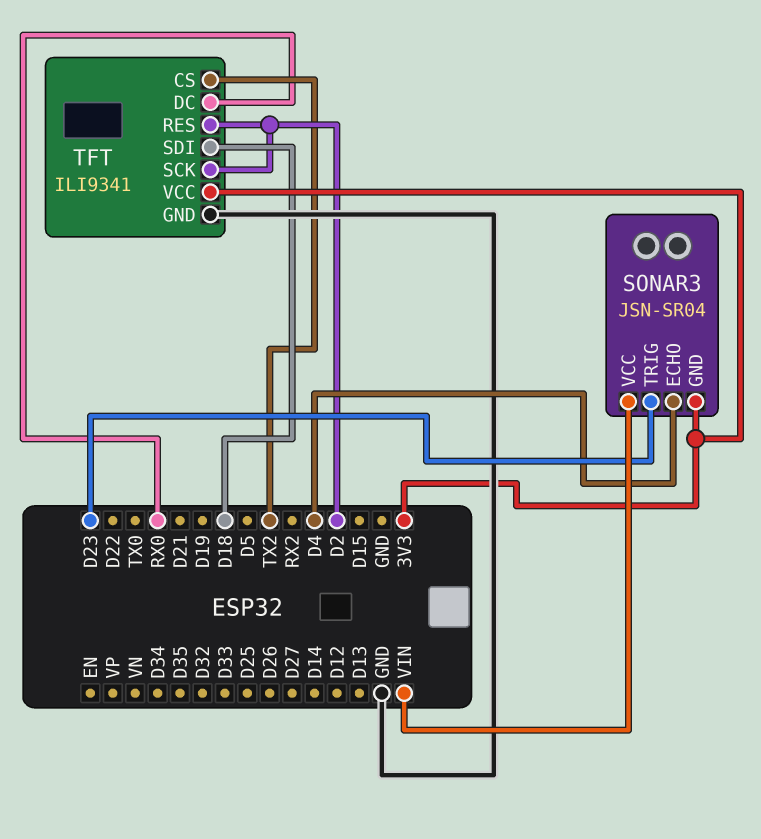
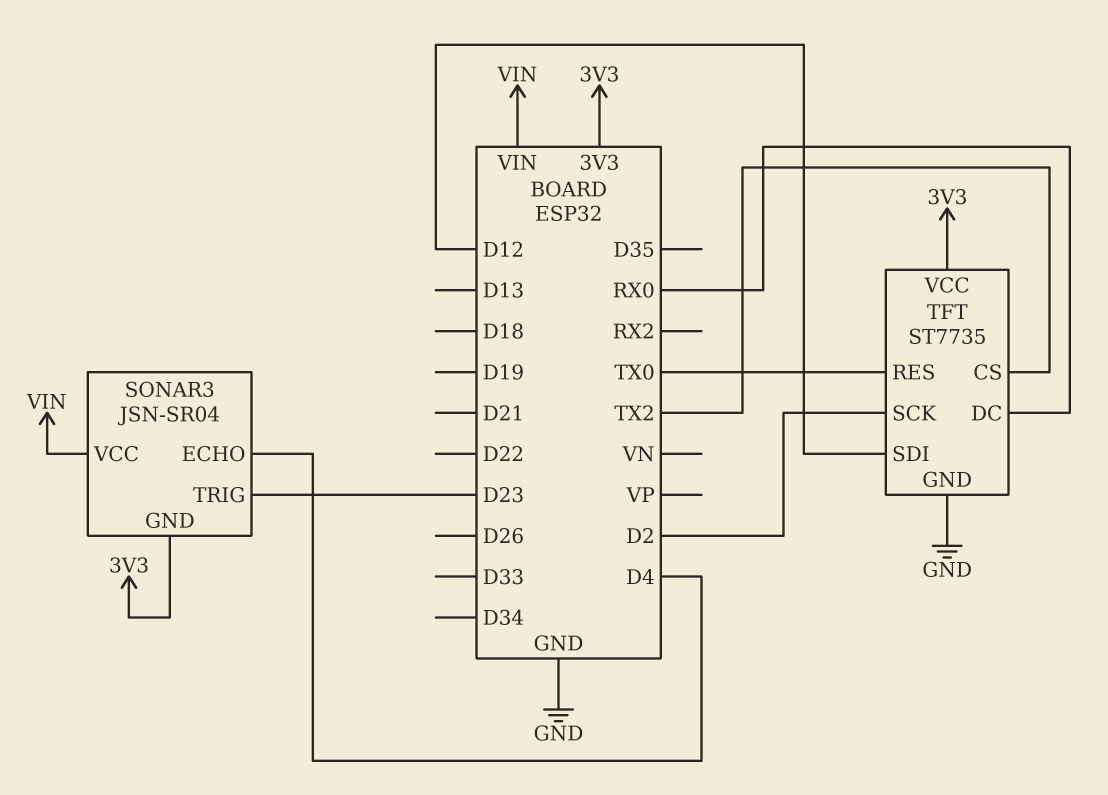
TFT: ILI9341 -> ST7735
TFT pin RES: D2 -> TX0
TFT pin SDI: D18 -> D12

